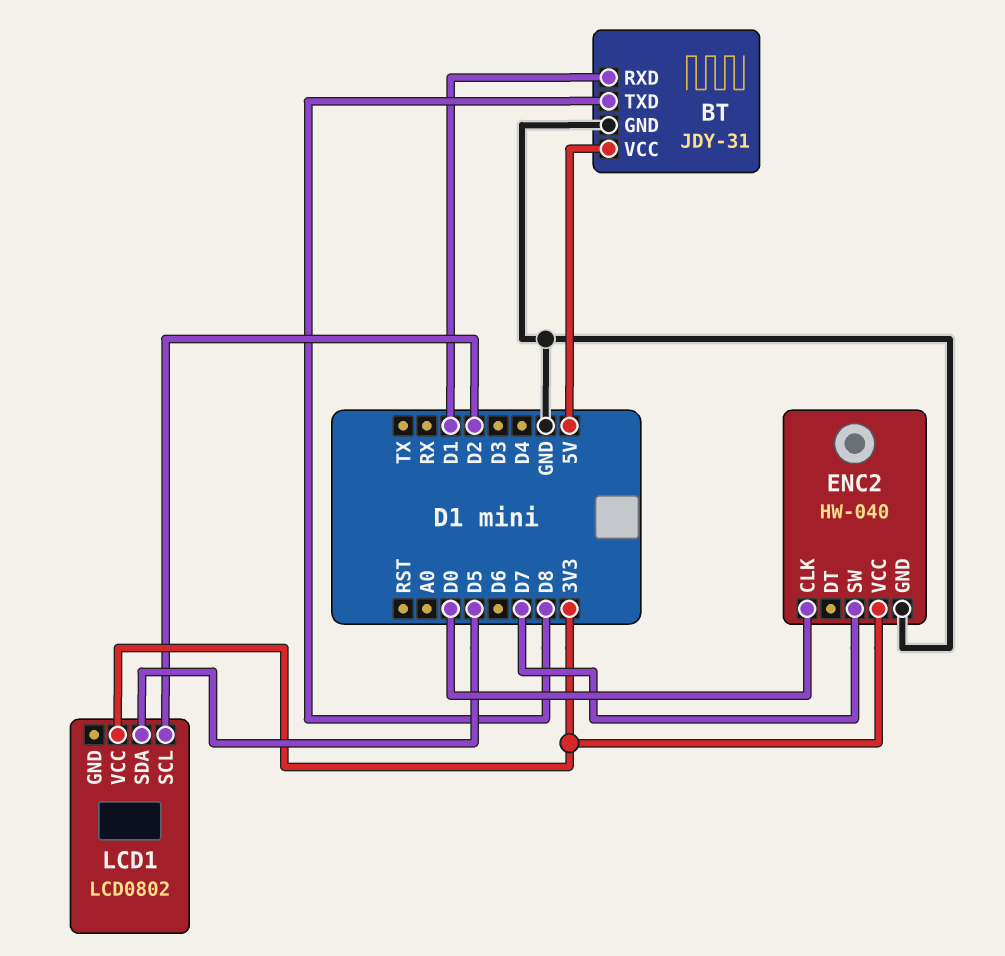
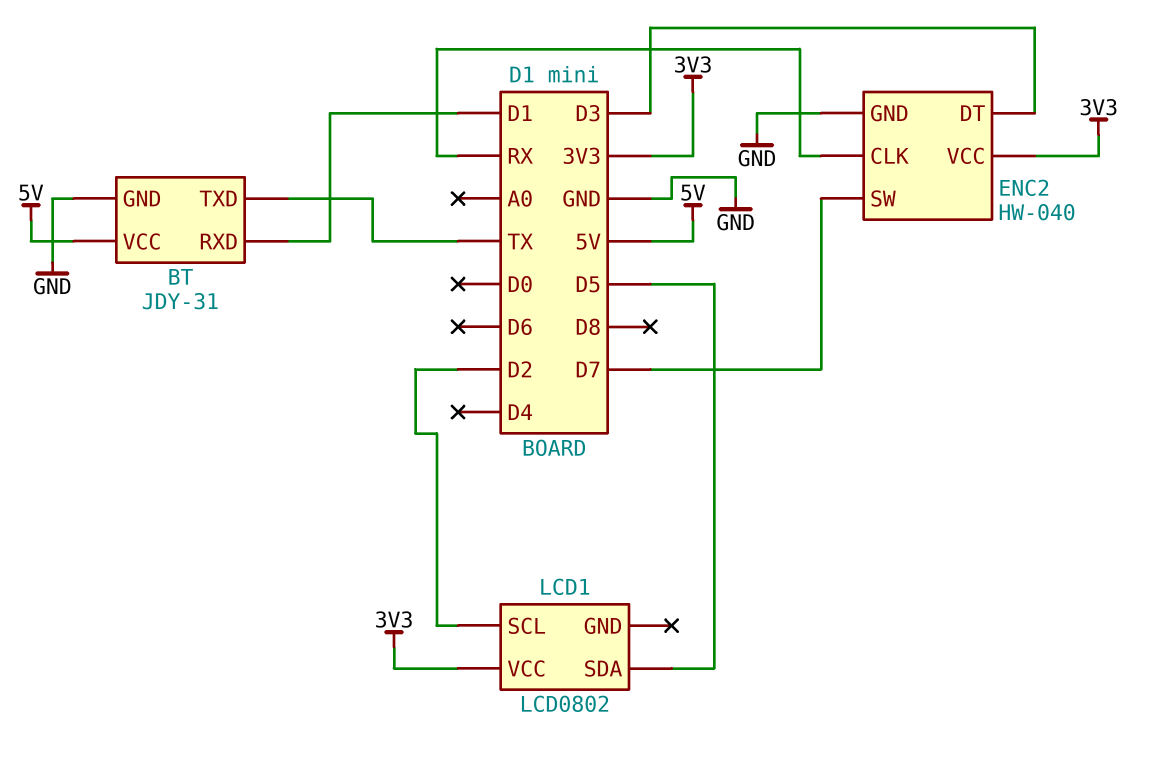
BT pin TXD: D8 -> TX
ENC2 pin CLK: D0 -> RX
ENC2 pin DT: none -> D3

